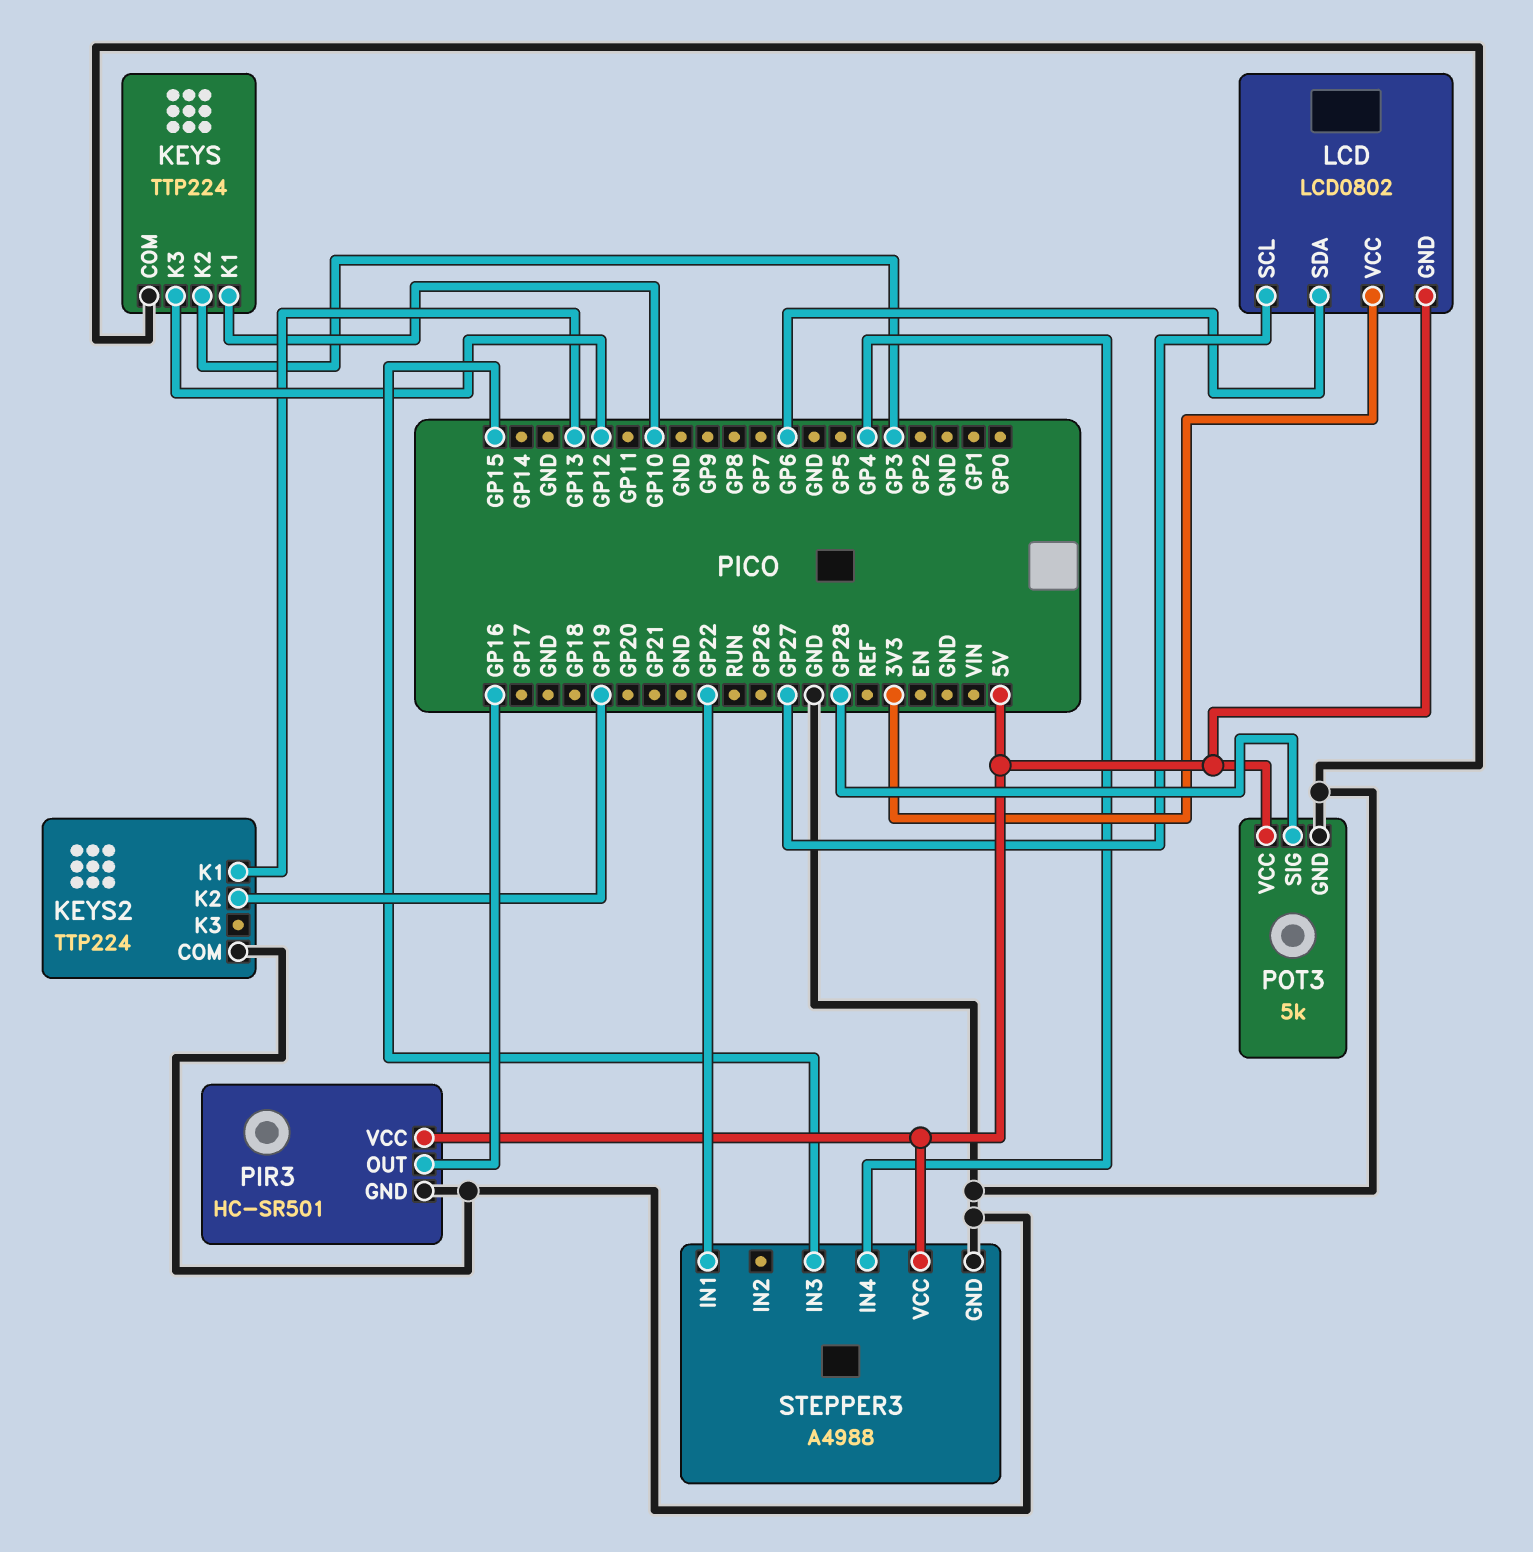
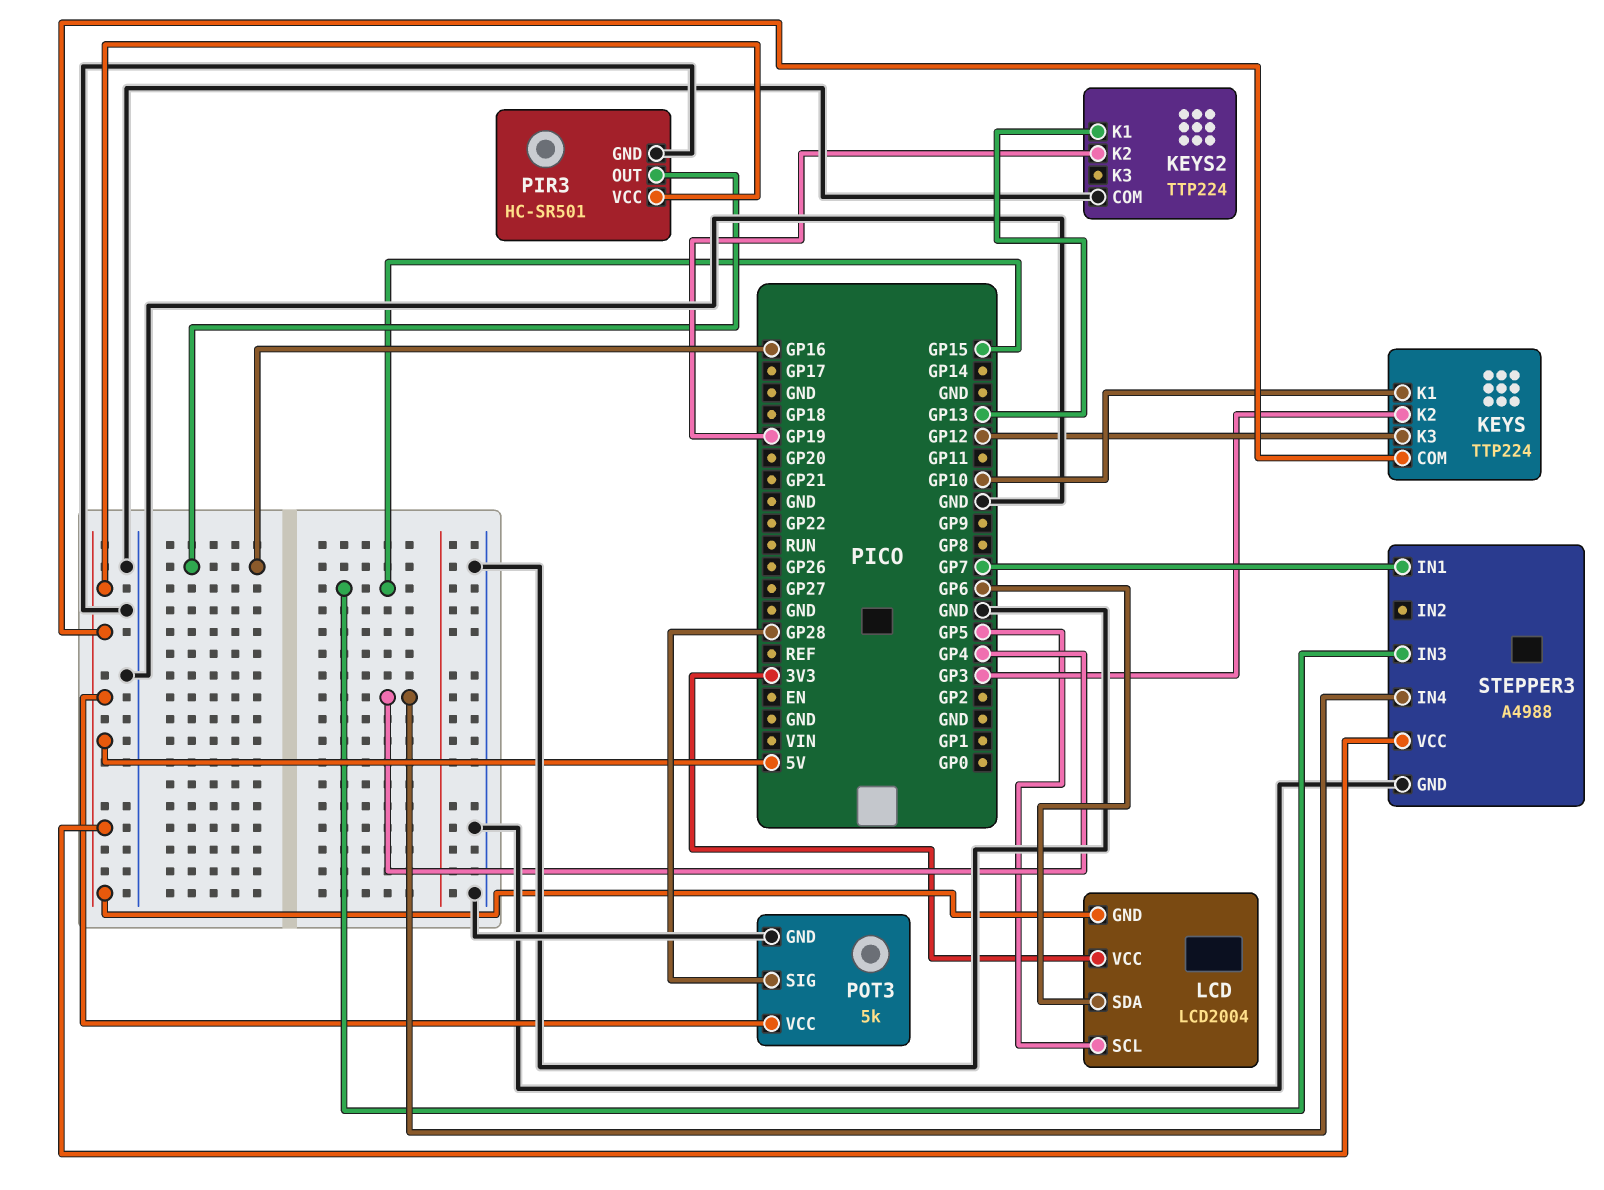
KEYS pin COM: GND -> 5V
LCD: LCD0802 -> LCD2004
LCD pin SCL: GP27 -> GP5
STEPPER3 pin IN1: GP22 -> GP7

